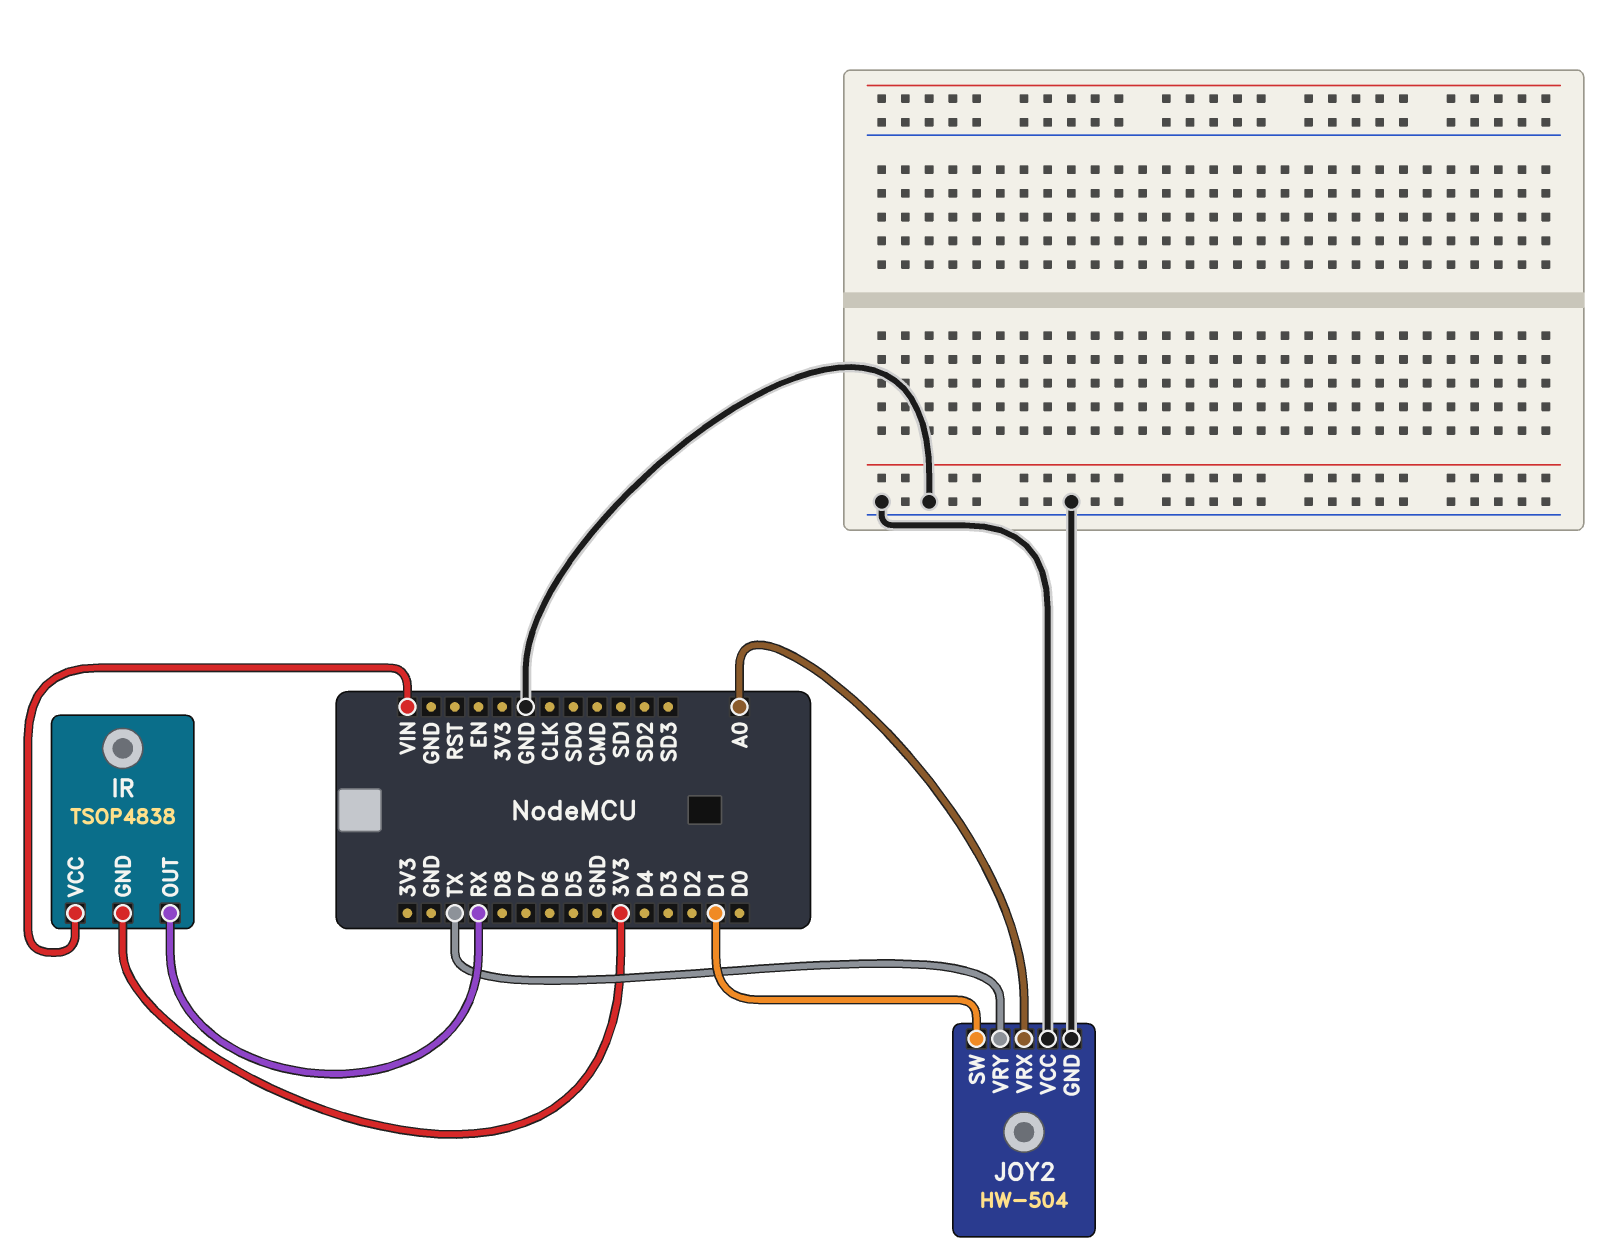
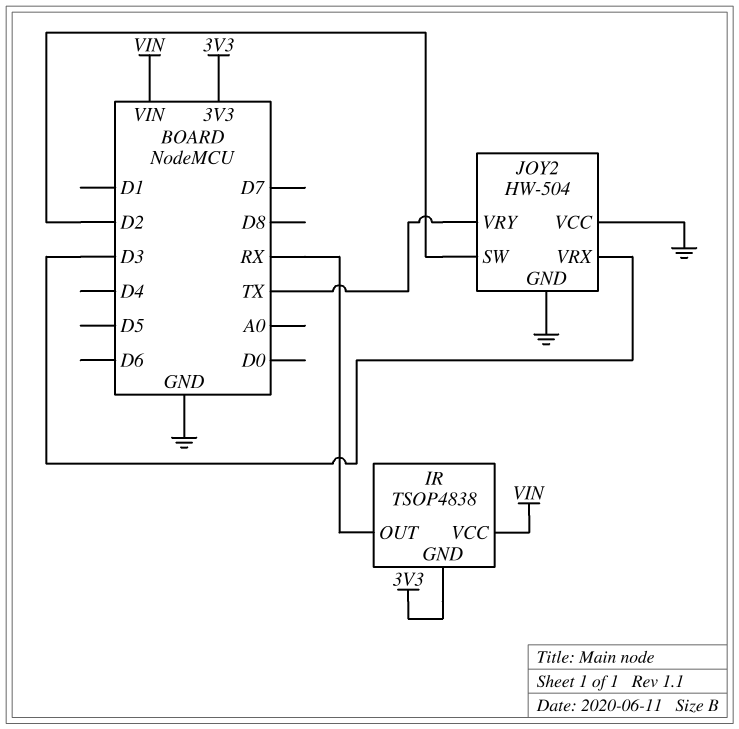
JOY2 pin SW: D1 -> D2
JOY2 pin VRX: A0 -> D3

